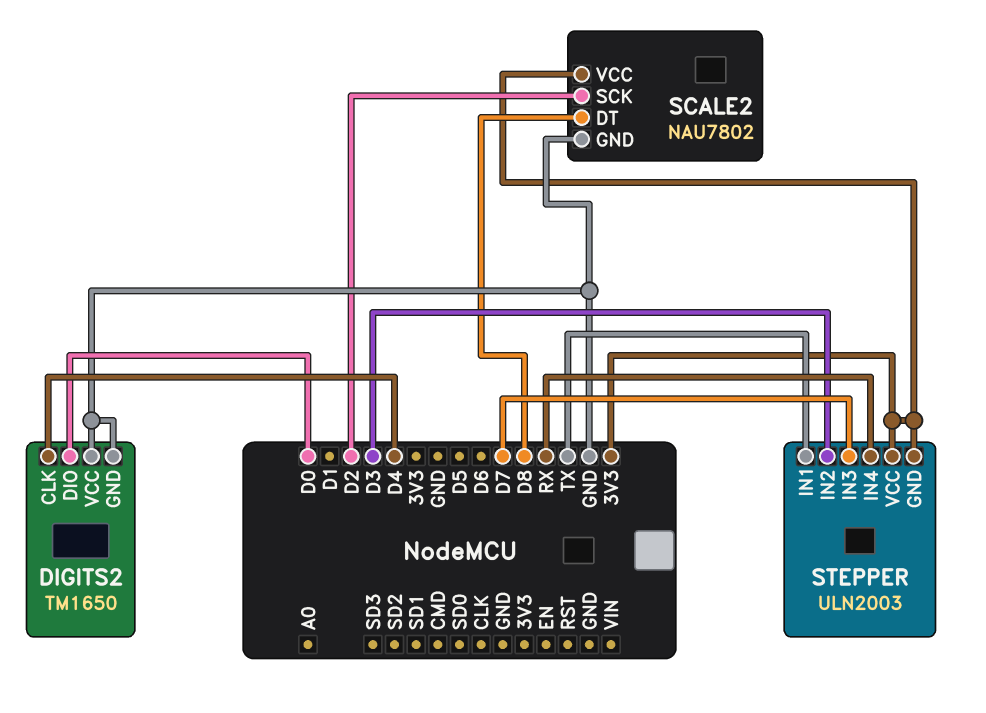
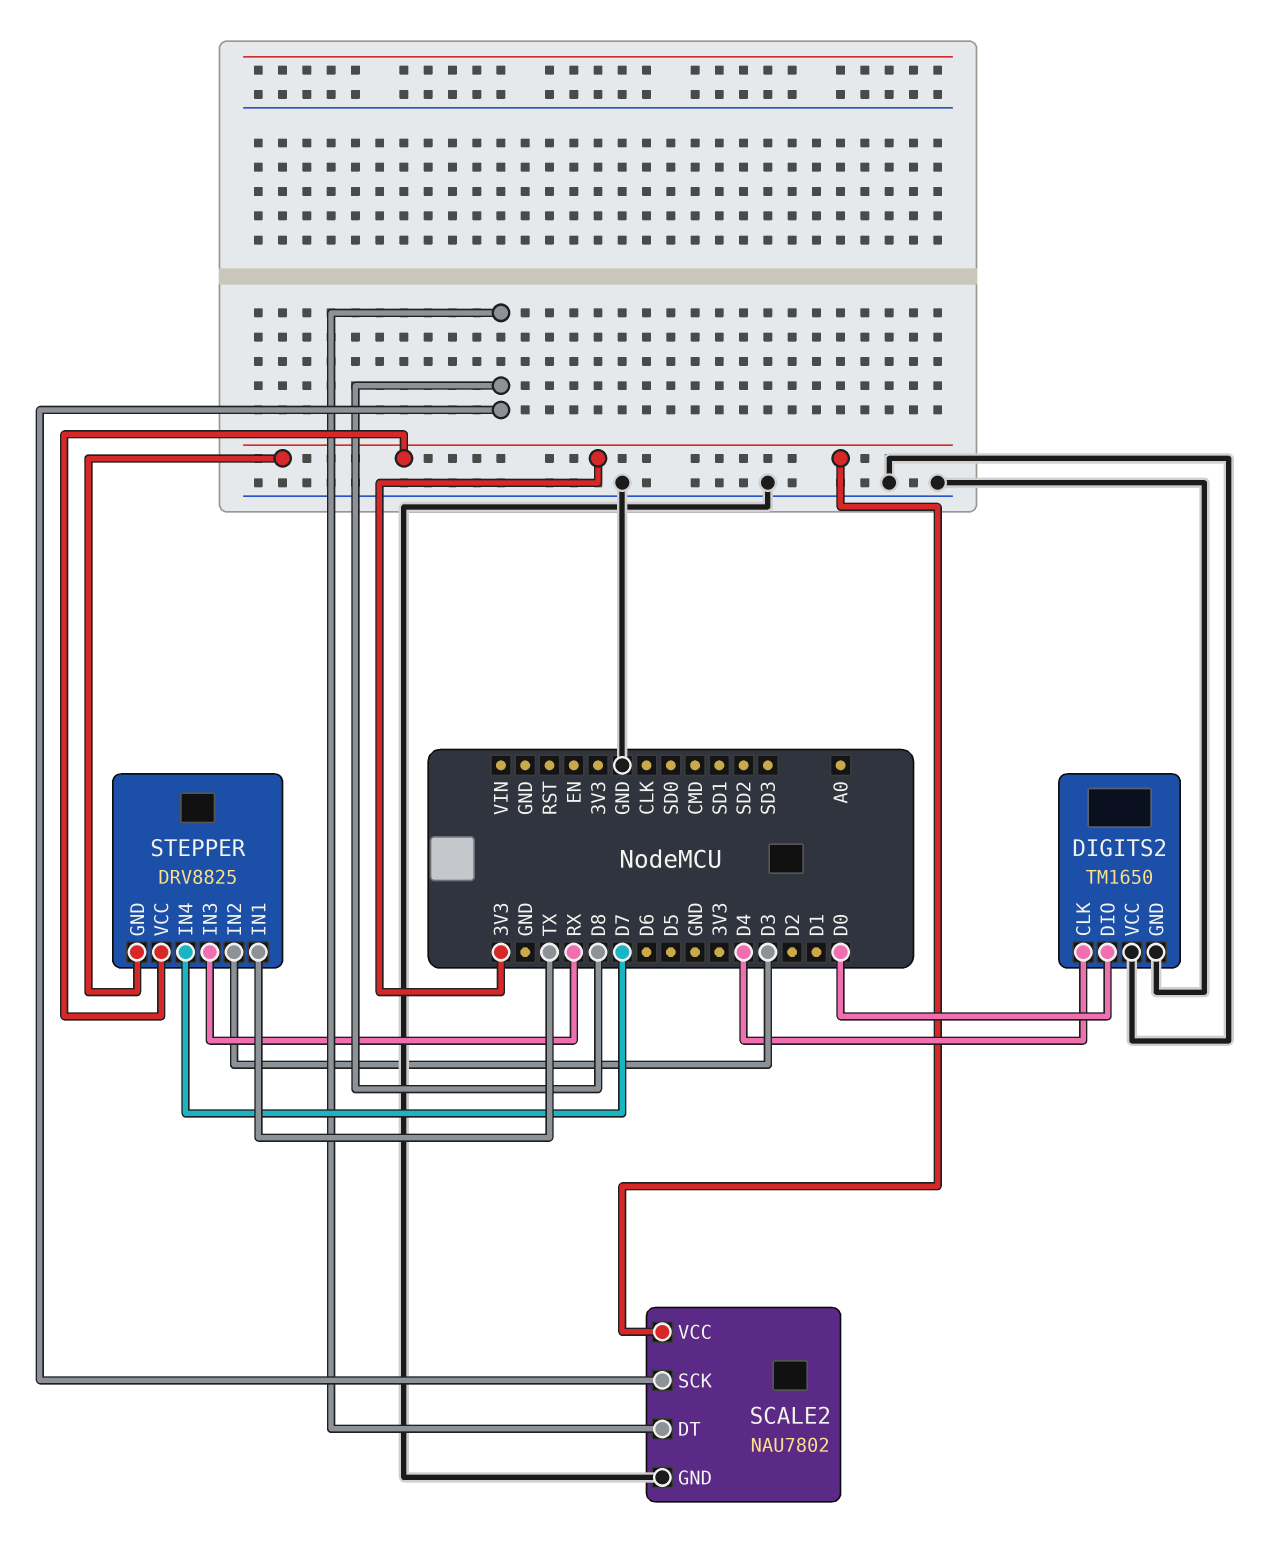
SCALE2 pin SCK: D2 -> D8
STEPPER: ULN2003 -> DRV8825
STEPPER pin IN3: D7 -> RX
STEPPER pin IN4: RX -> D7

